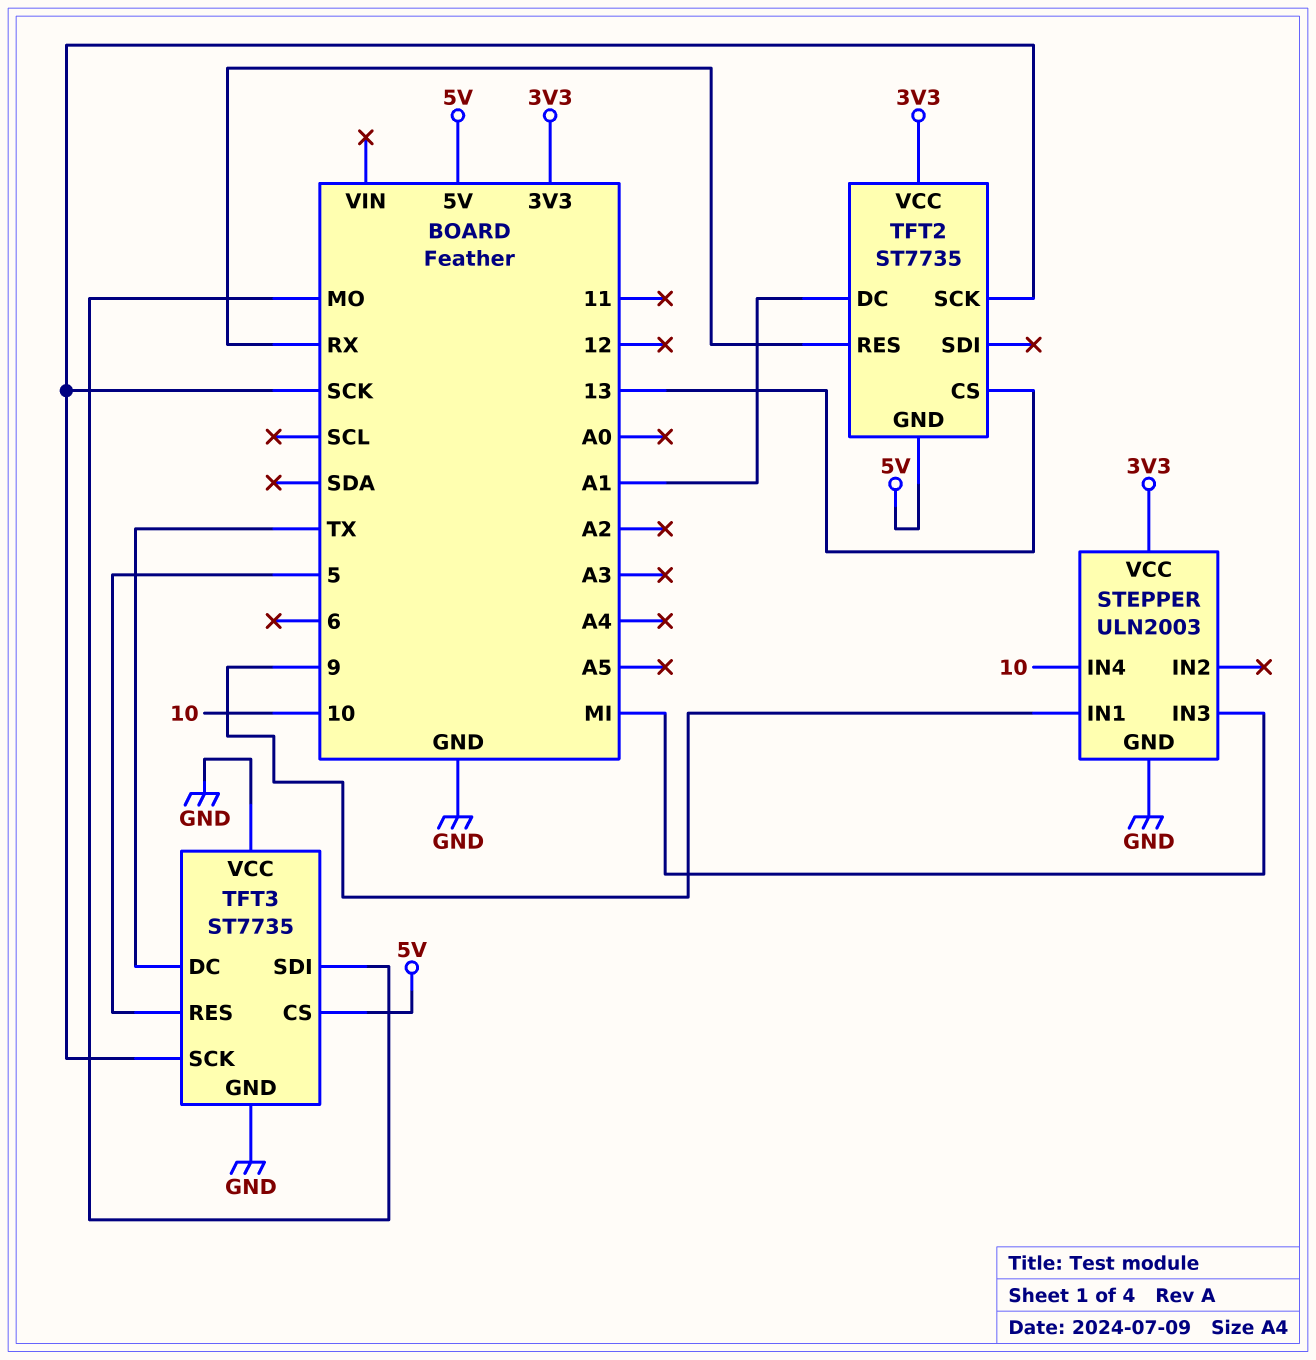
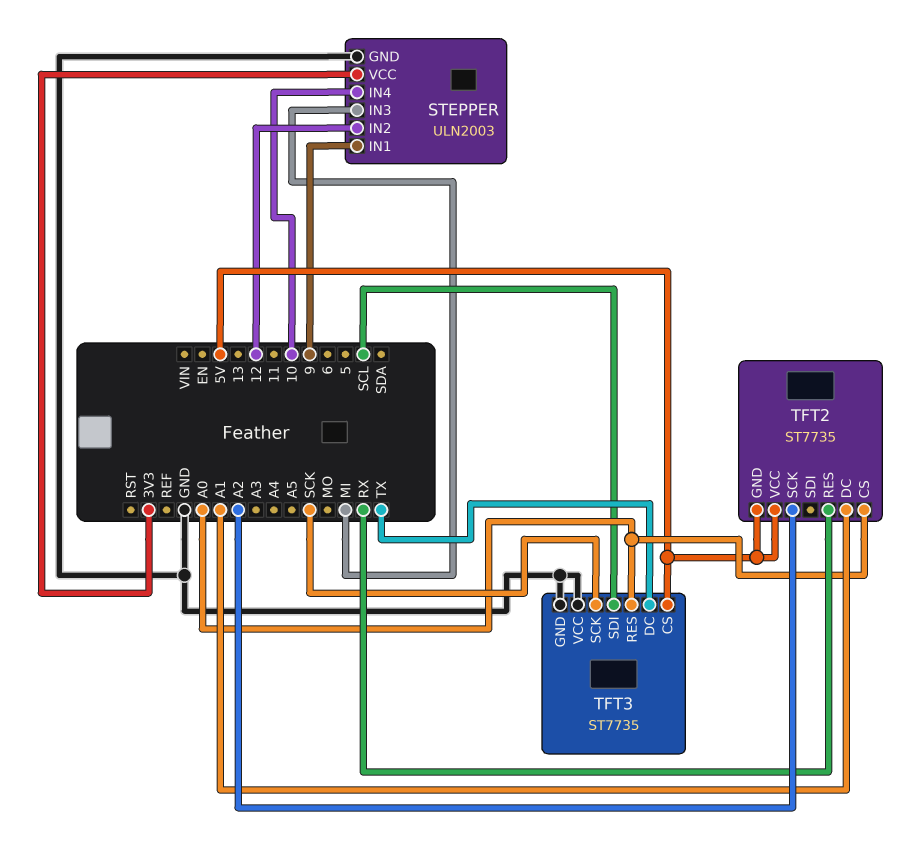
STEPPER pin IN2: none -> 12
TFT2 pin CS: 13 -> A0
TFT2 pin SCK: SCK -> A2
TFT2 pin VCC: 3V3 -> 5V
TFT3 pin RES: 5 -> A0
TFT3 pin SDI: MO -> SCL

